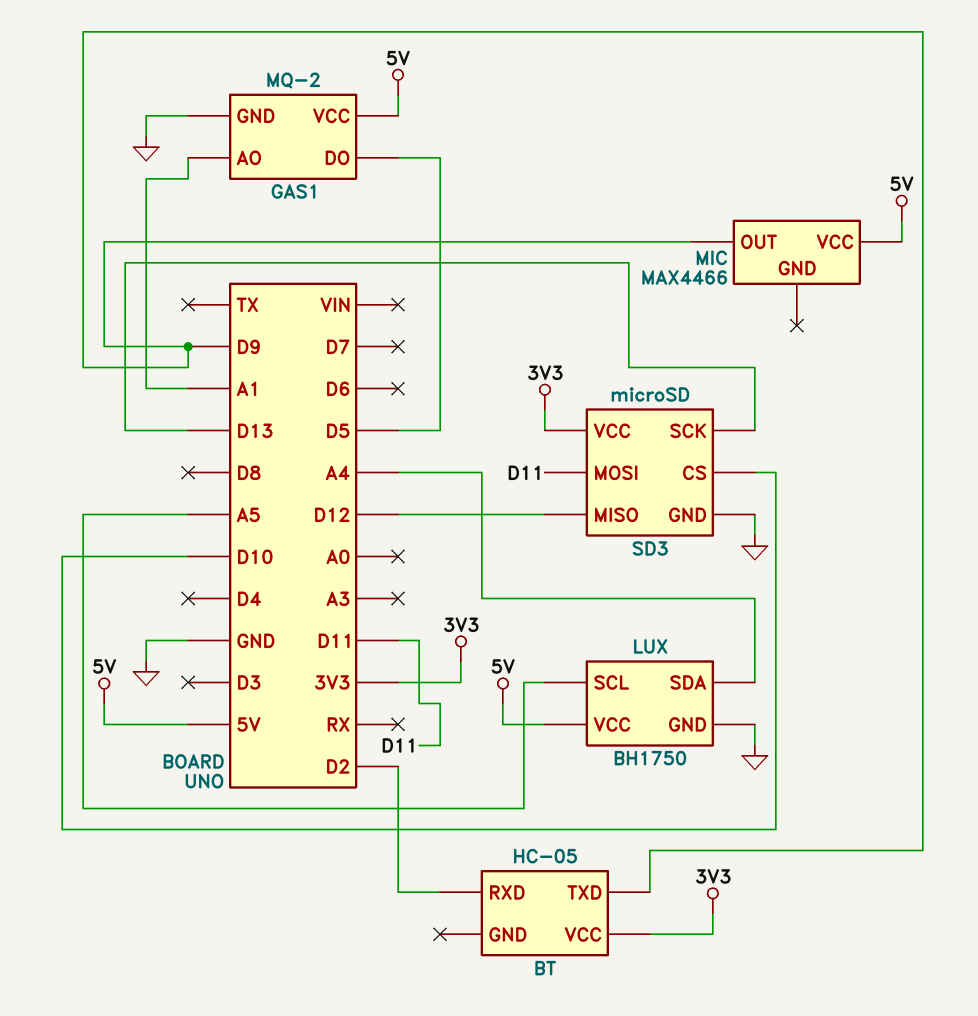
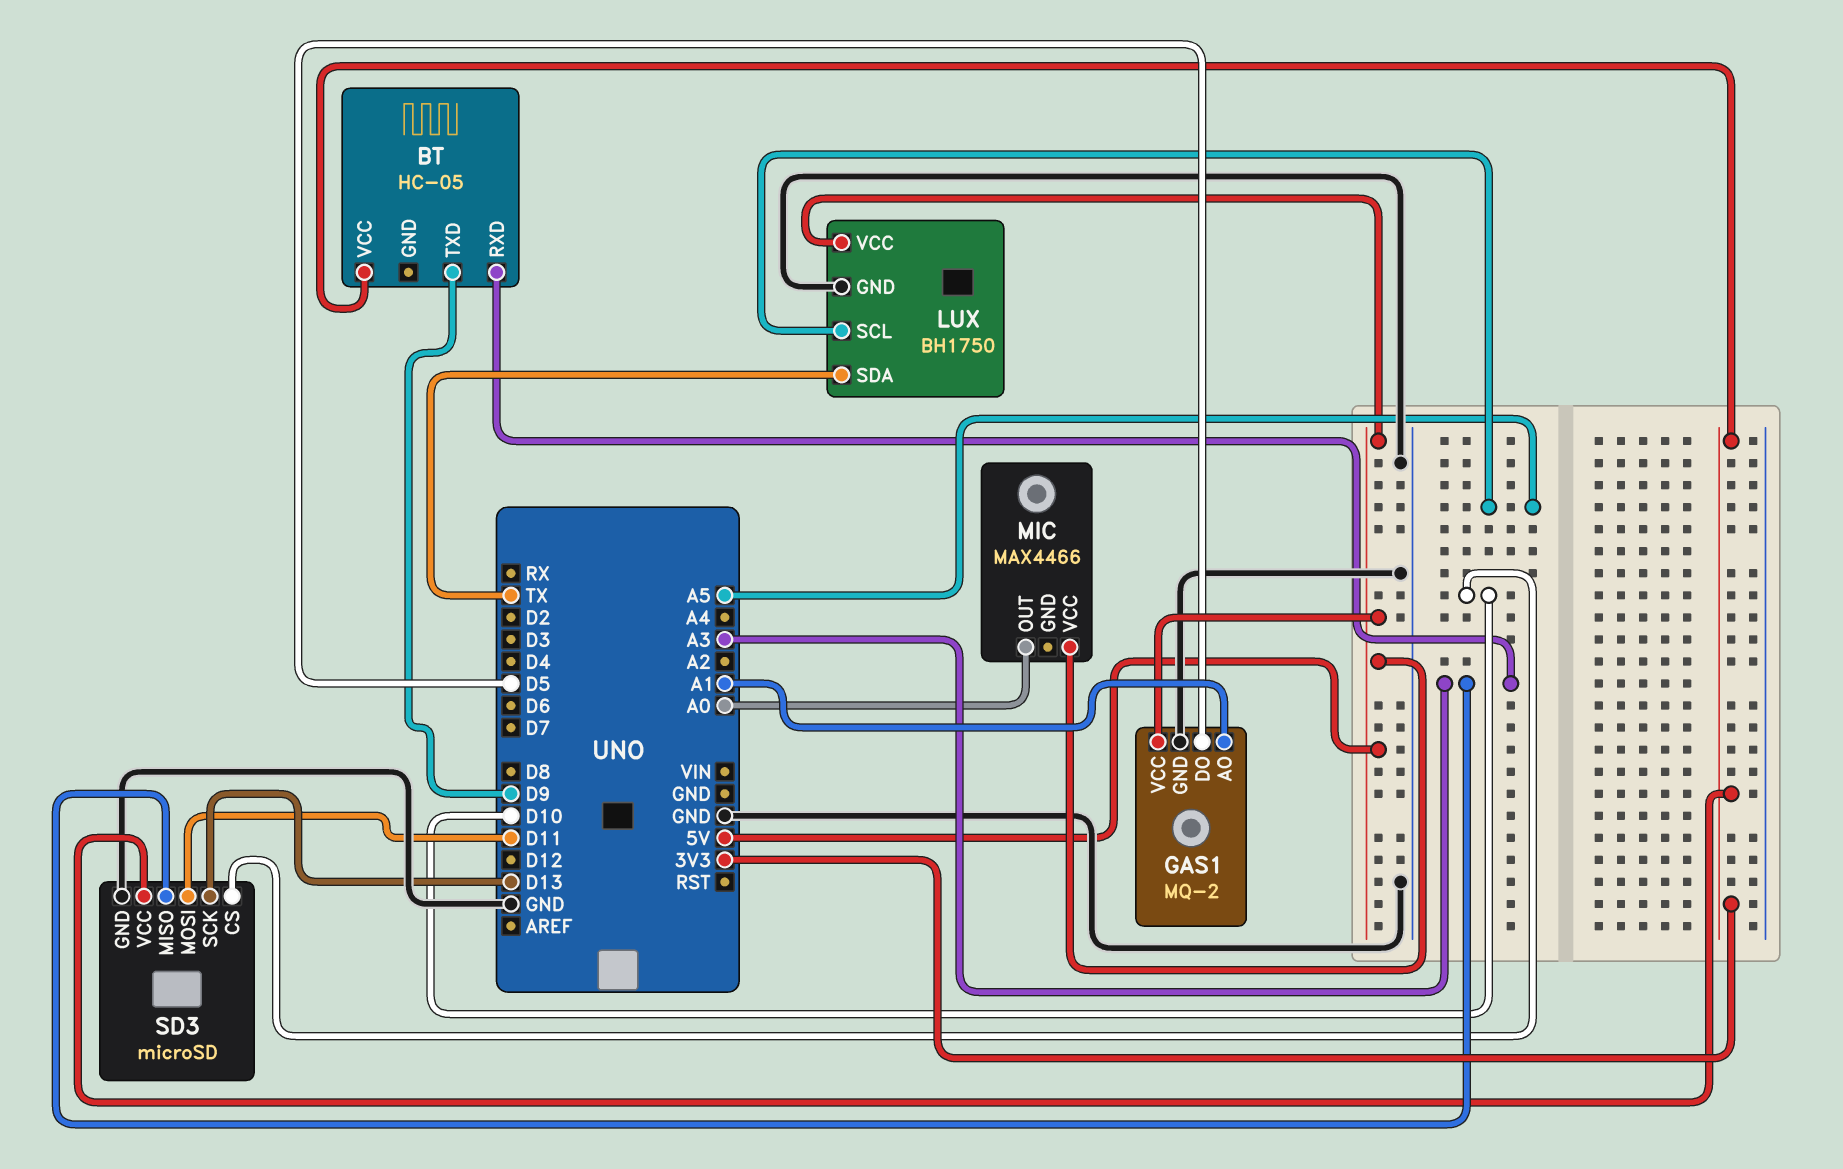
BT pin RXD: D2 -> A3
LUX pin SDA: A4 -> TX
MIC pin OUT: D9 -> A0
SD3 pin MISO: D12 -> A3

